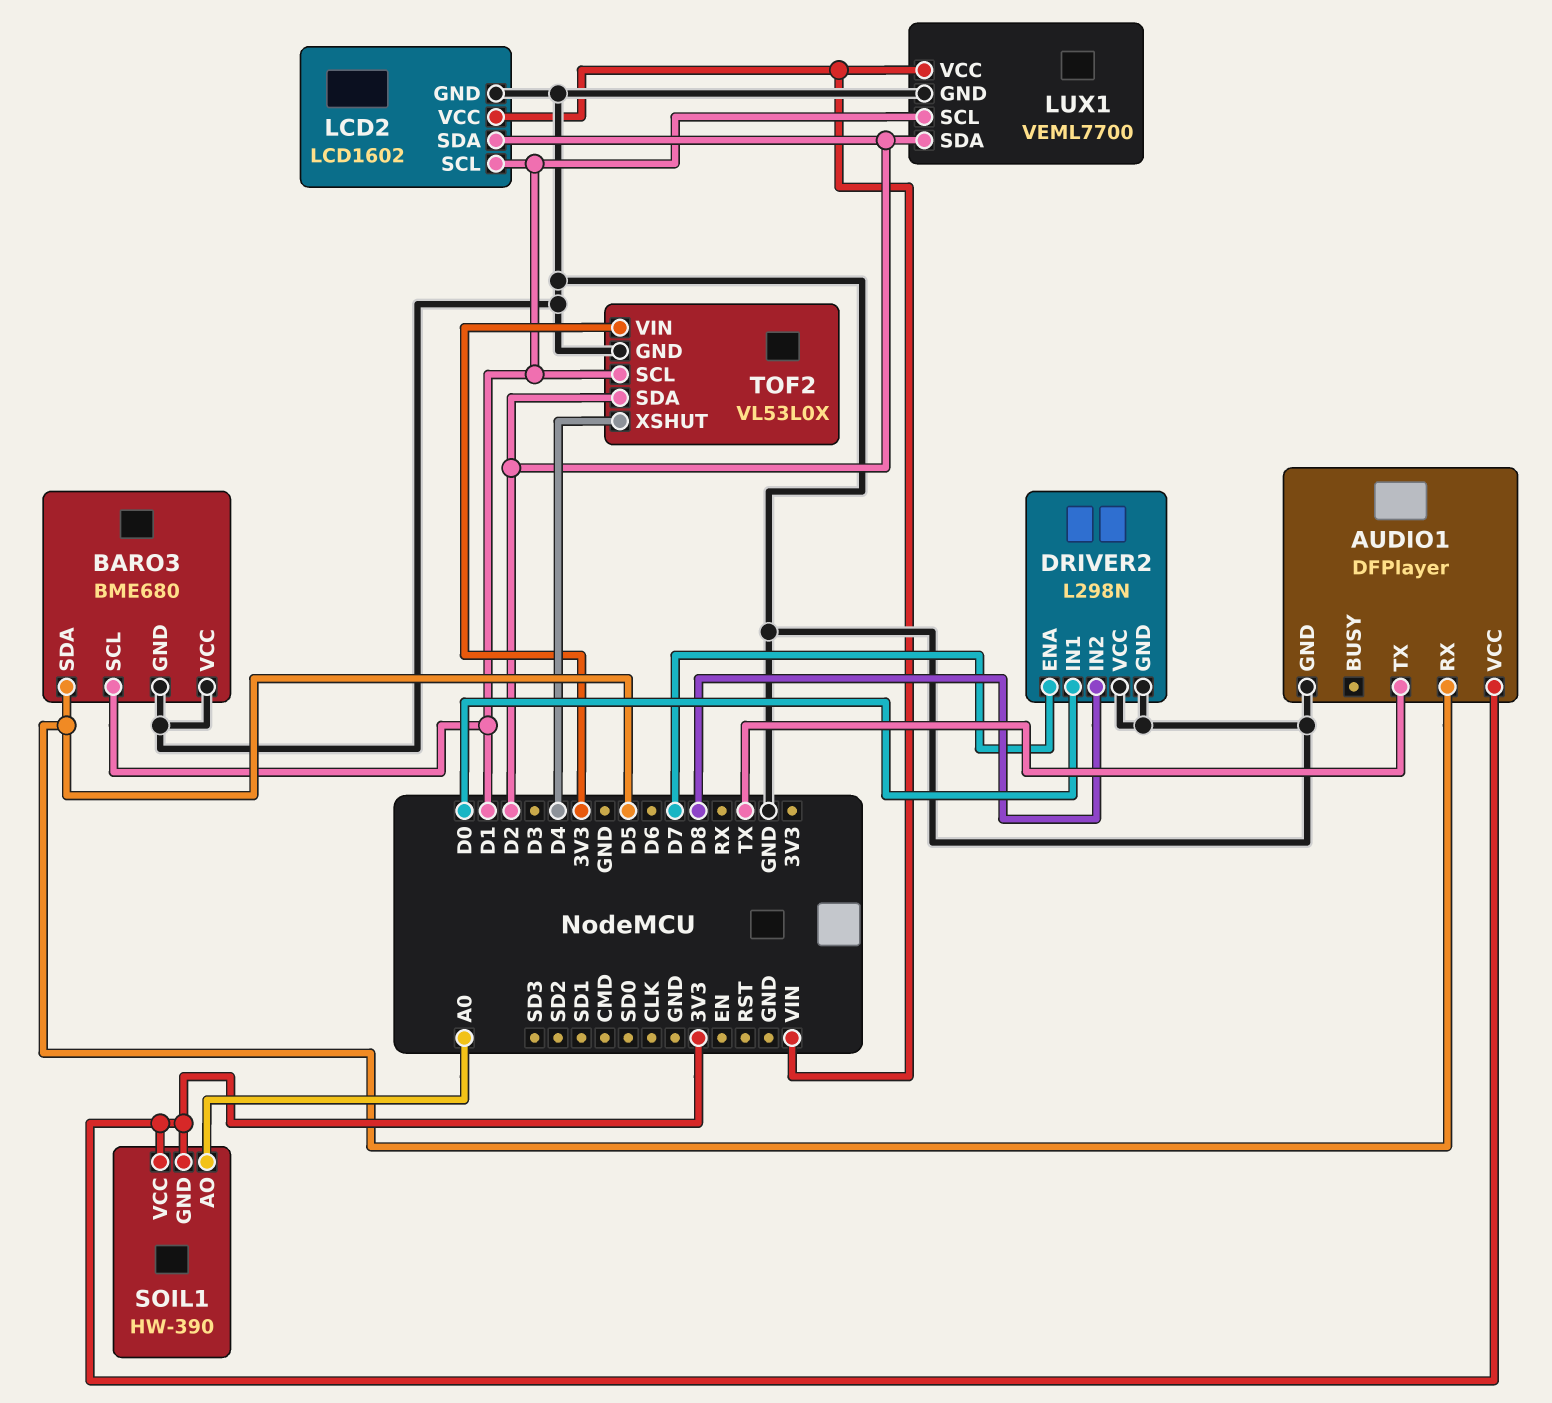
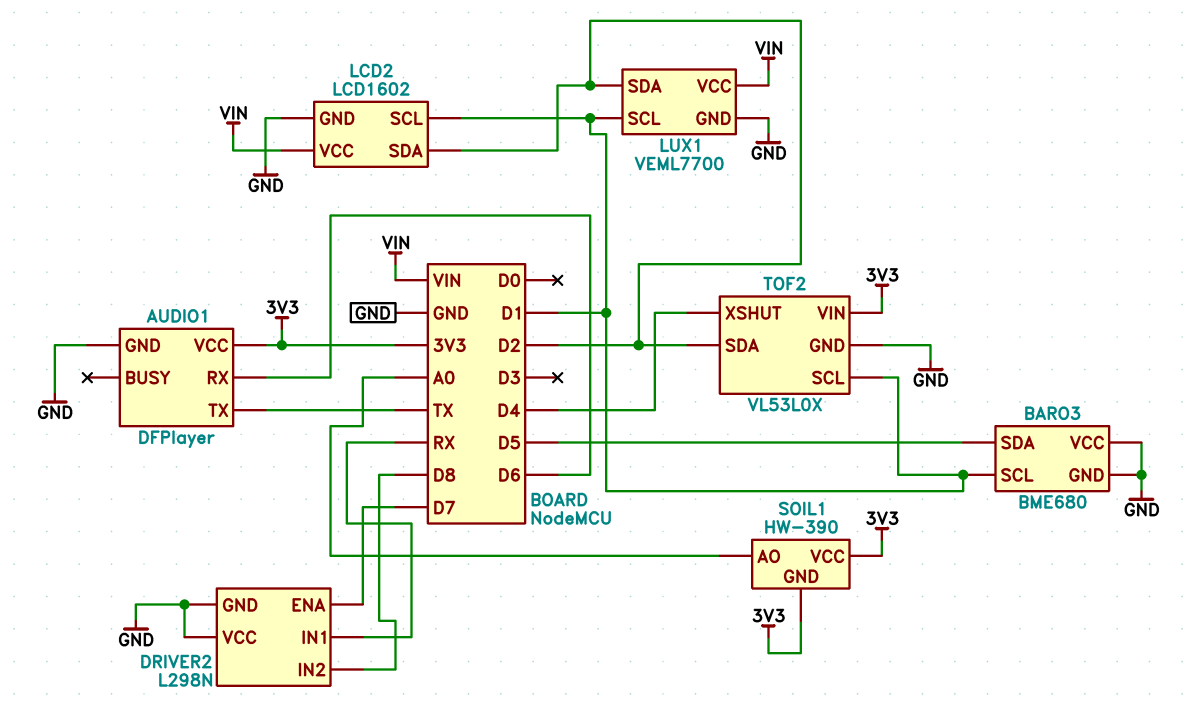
AUDIO1 pin RX: D5 -> D6
DRIVER2 pin IN1: D0 -> RX

